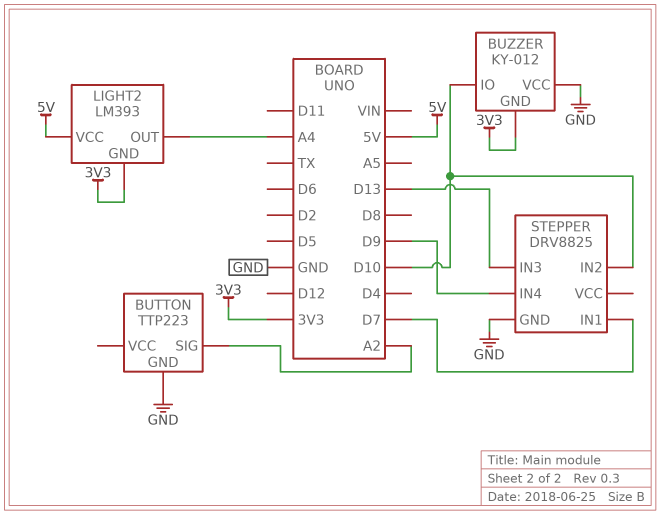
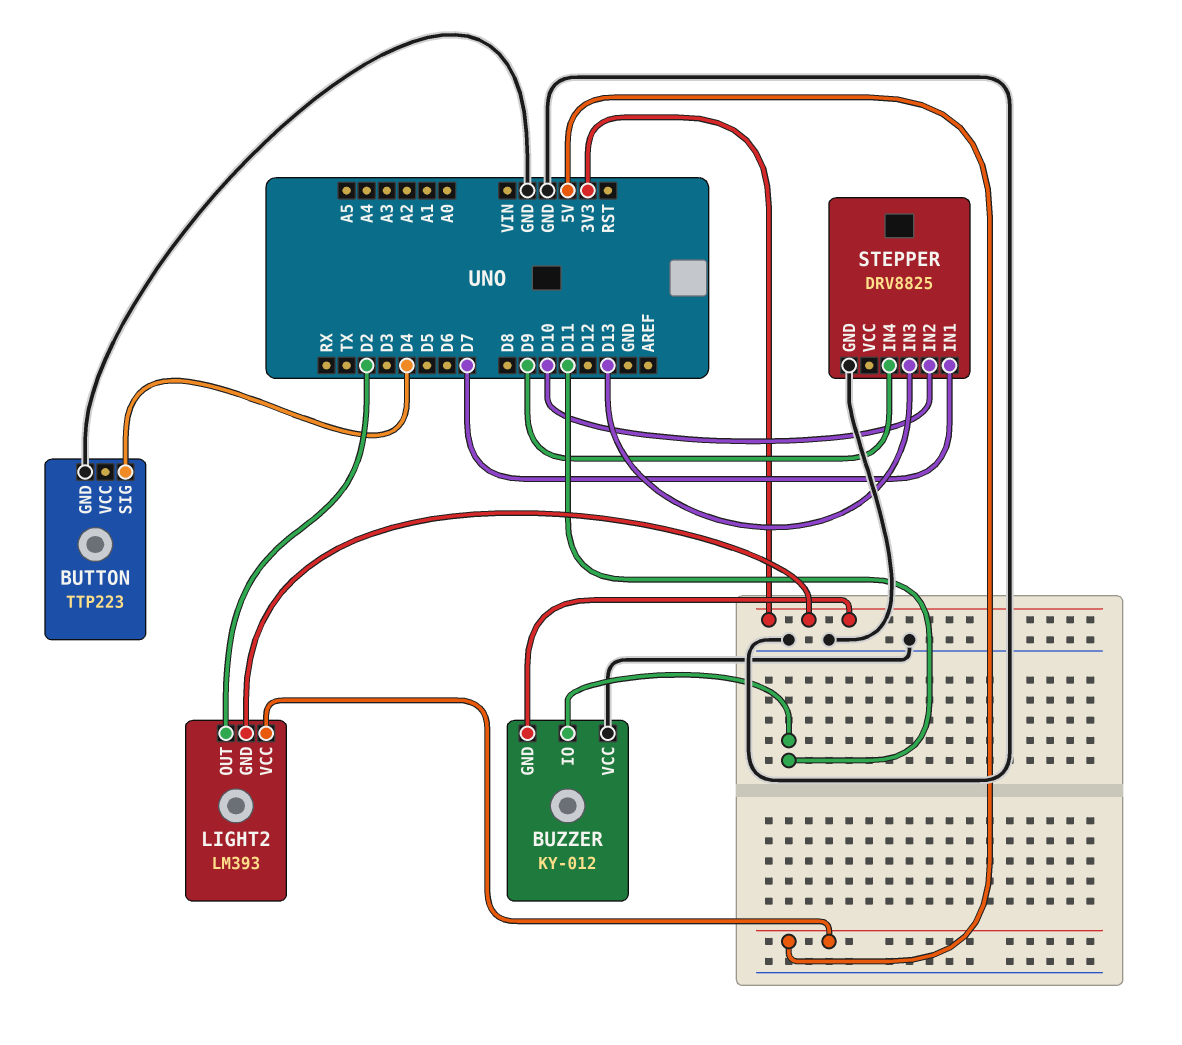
BUTTON pin SIG: A2 -> D4
BUZZER pin IO: D10 -> D11
LIGHT2 pin OUT: A4 -> D2

